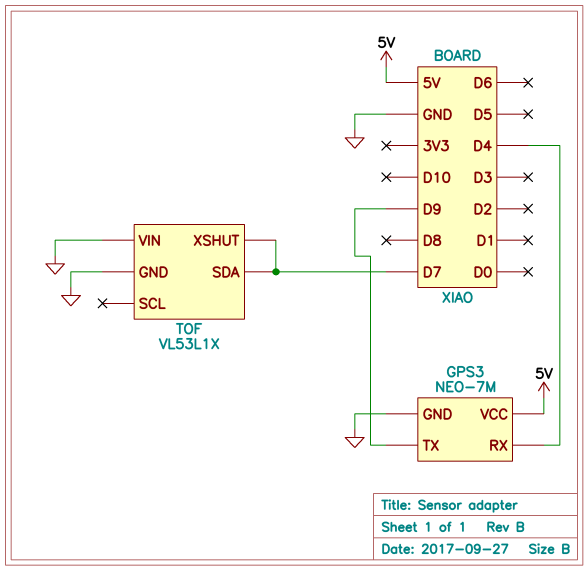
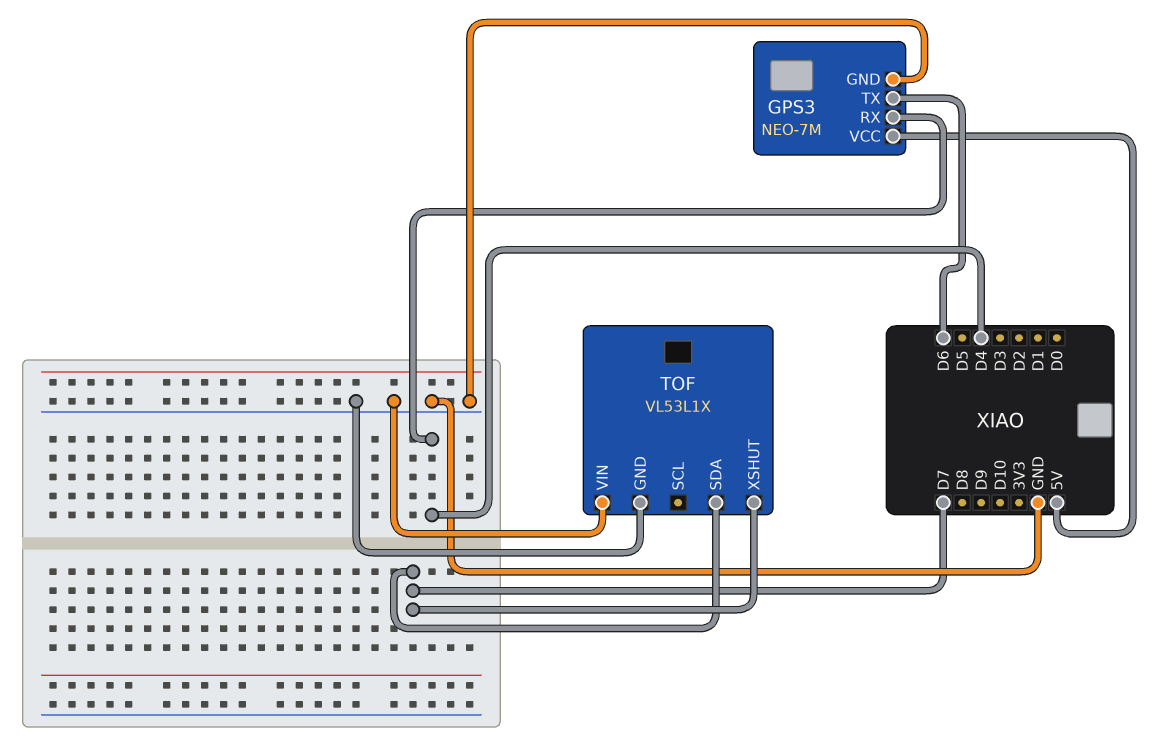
GPS3 pin TX: D9 -> D6

